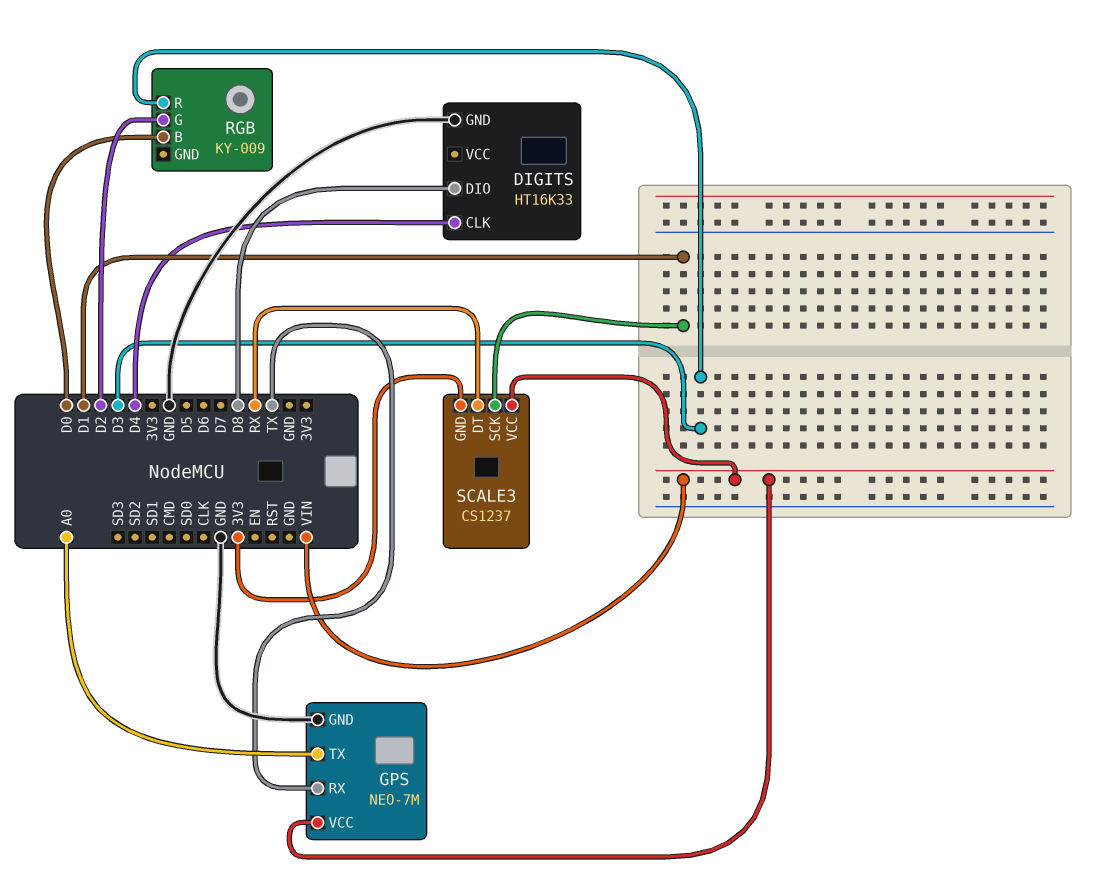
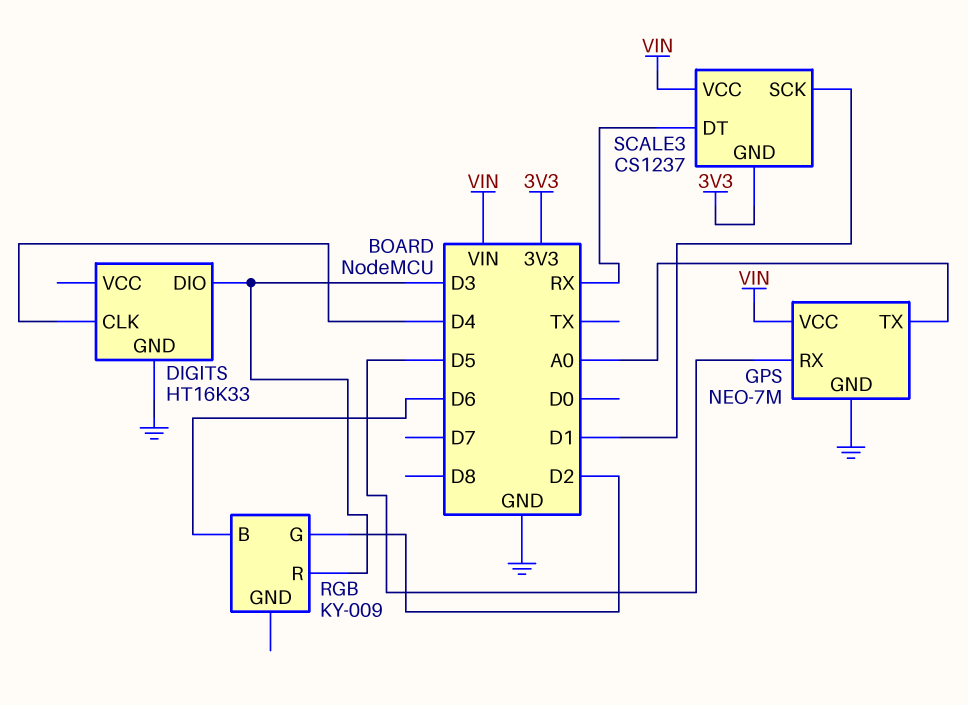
DIGITS pin DIO: D8 -> D3
GPS pin RX: TX -> D5
RGB pin B: D0 -> D6

